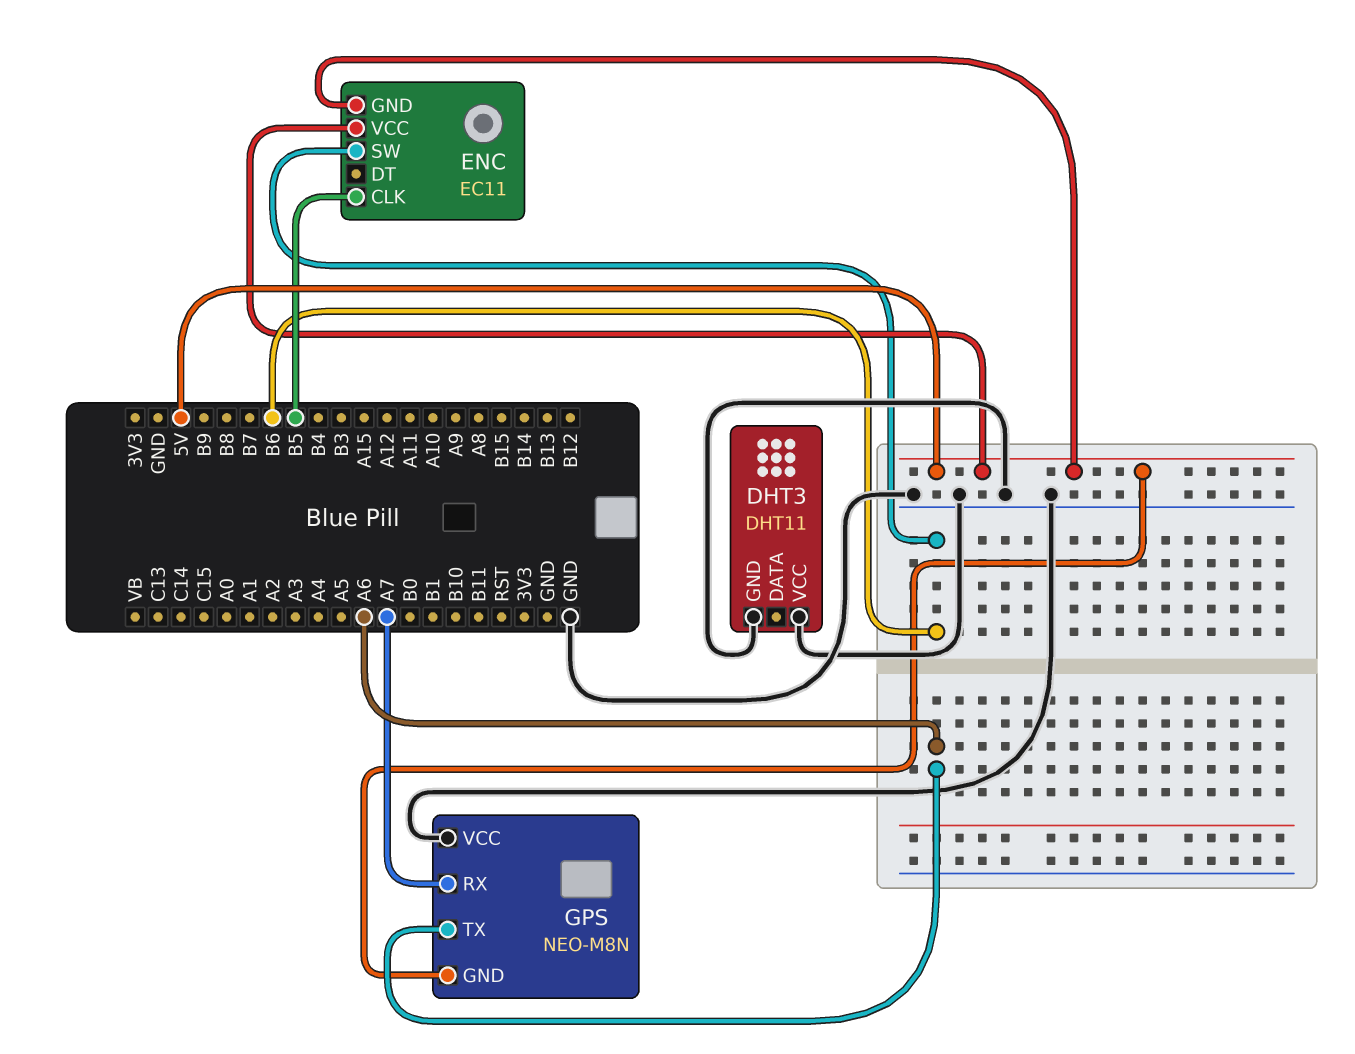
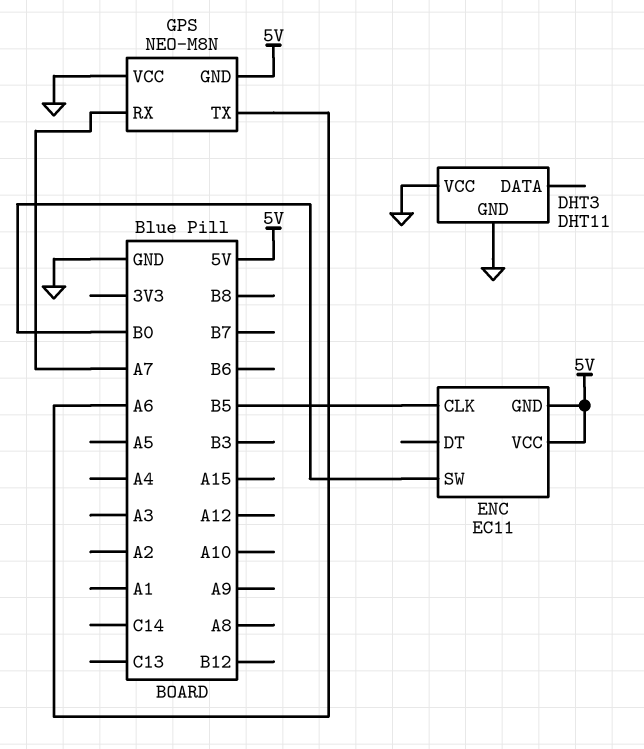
ENC pin SW: B6 -> B0

